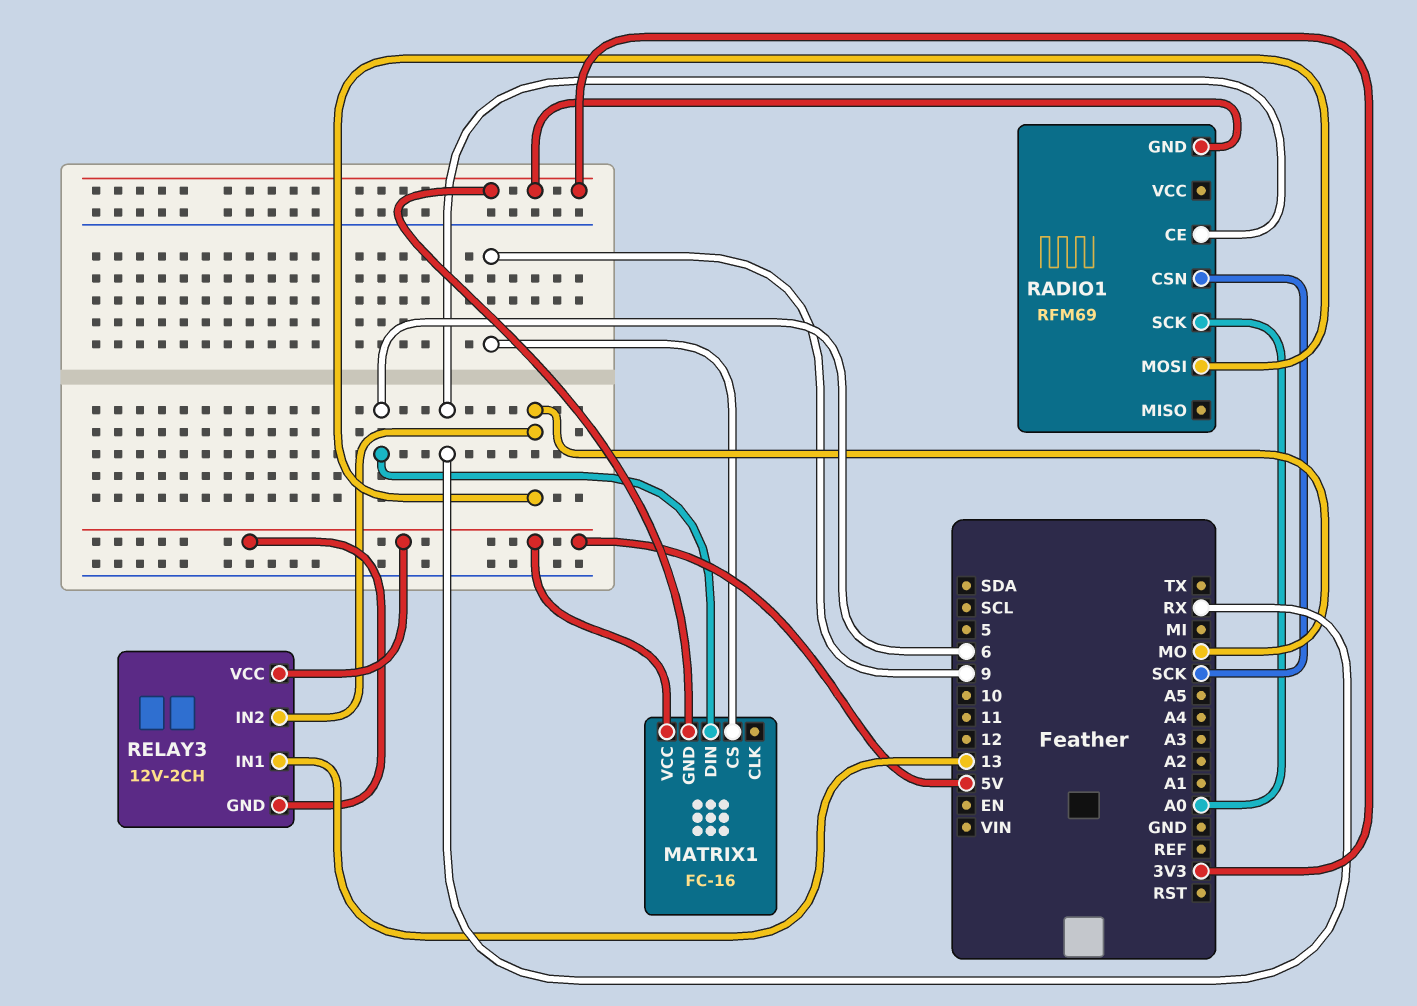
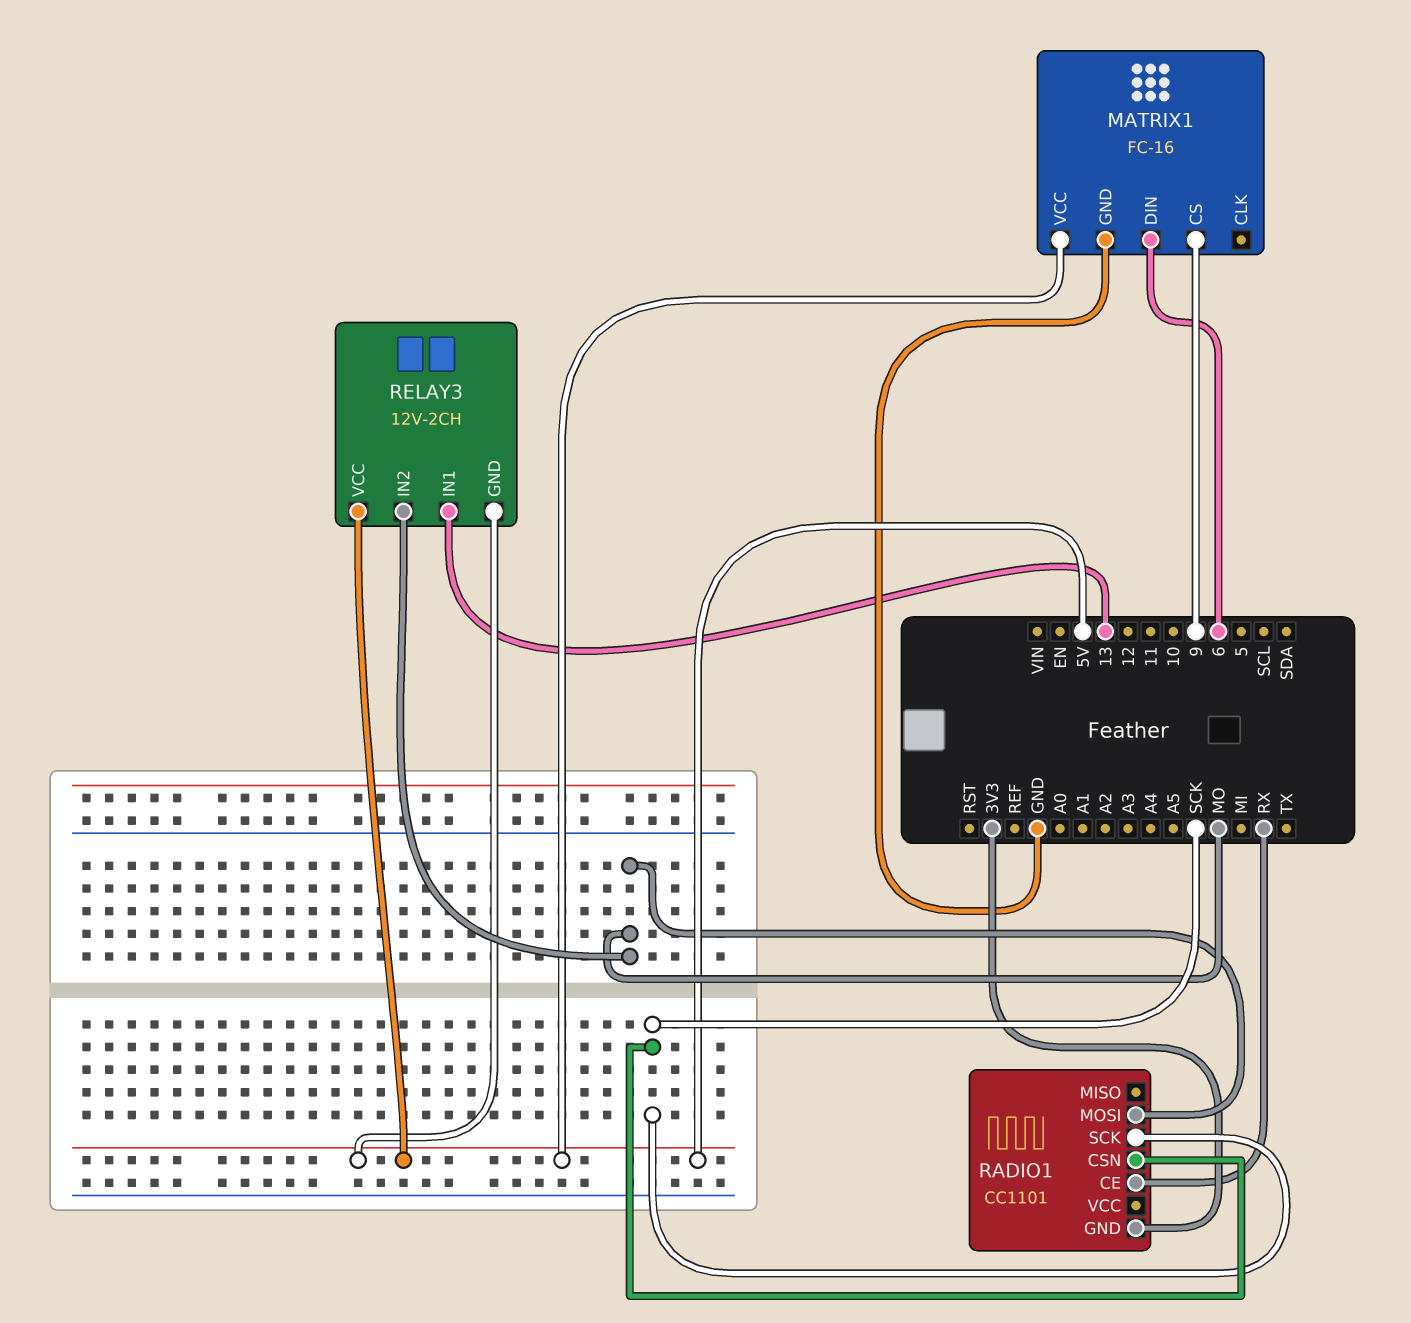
MATRIX1 pin GND: 3V3 -> GND
RADIO1: RFM69 -> CC1101
RADIO1 pin SCK: A0 -> SCK

